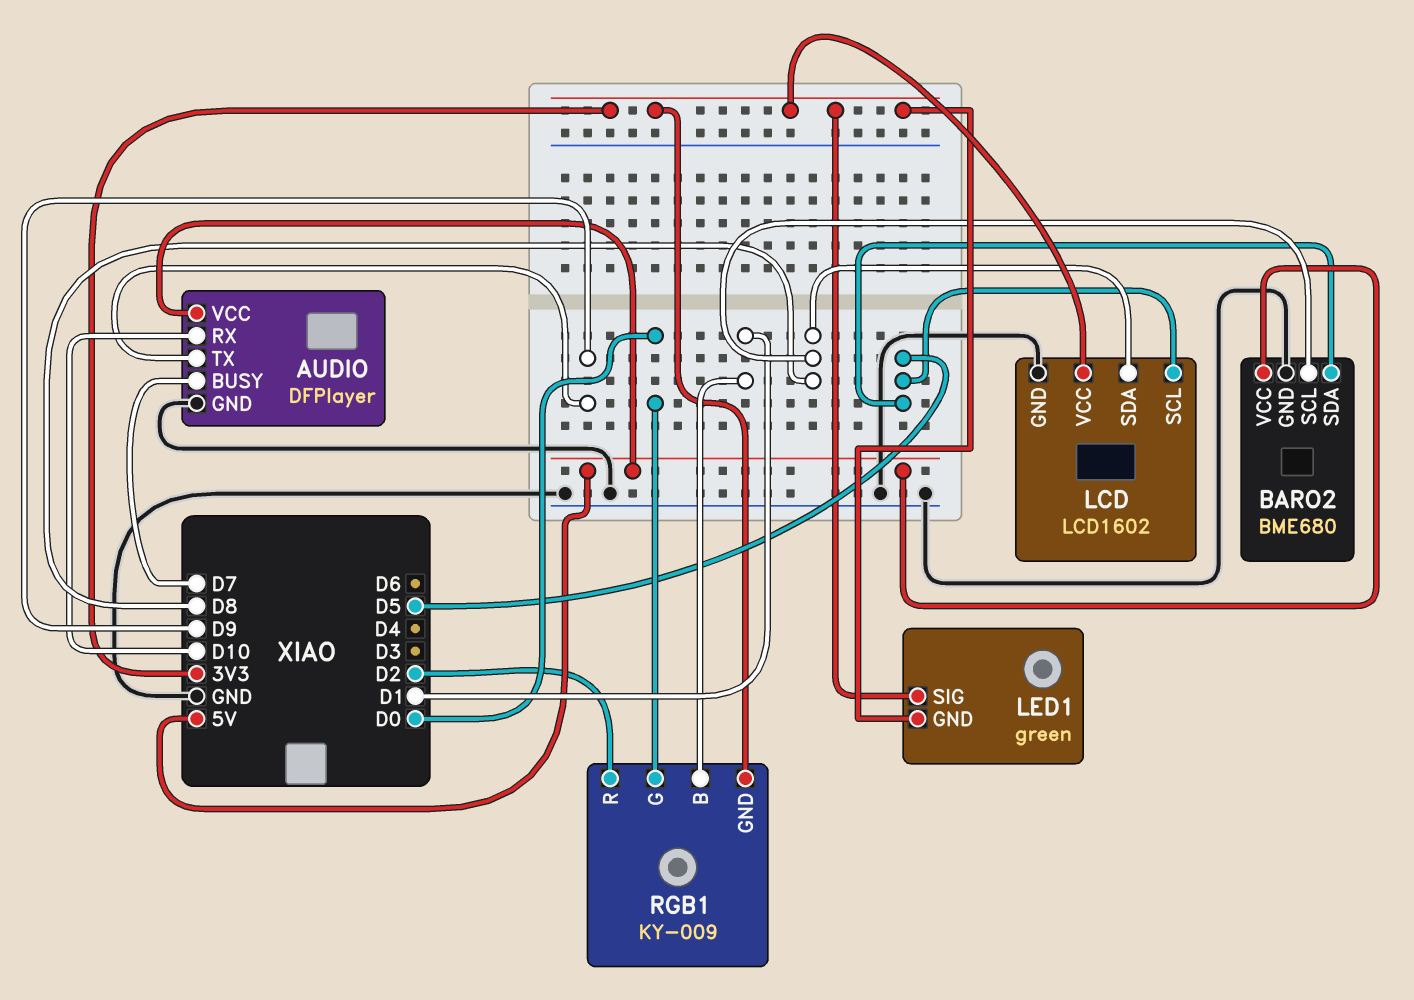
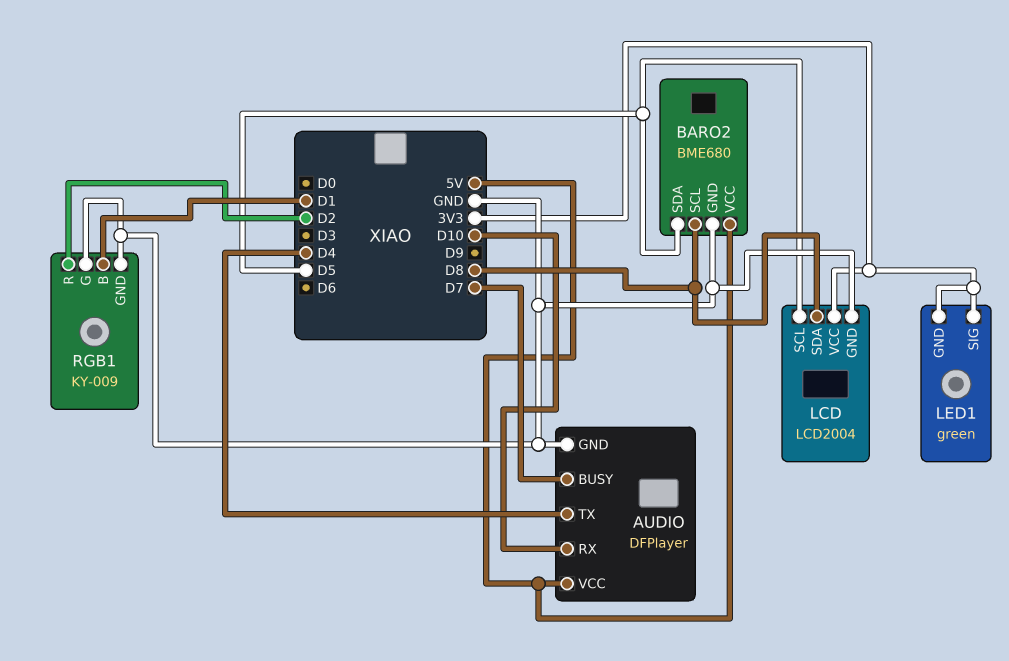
AUDIO pin TX: D9 -> D4
LCD: LCD1602 -> LCD2004
RGB1 pin G: D0 -> GND
RGB1 pin GND: 3V3 -> GND

